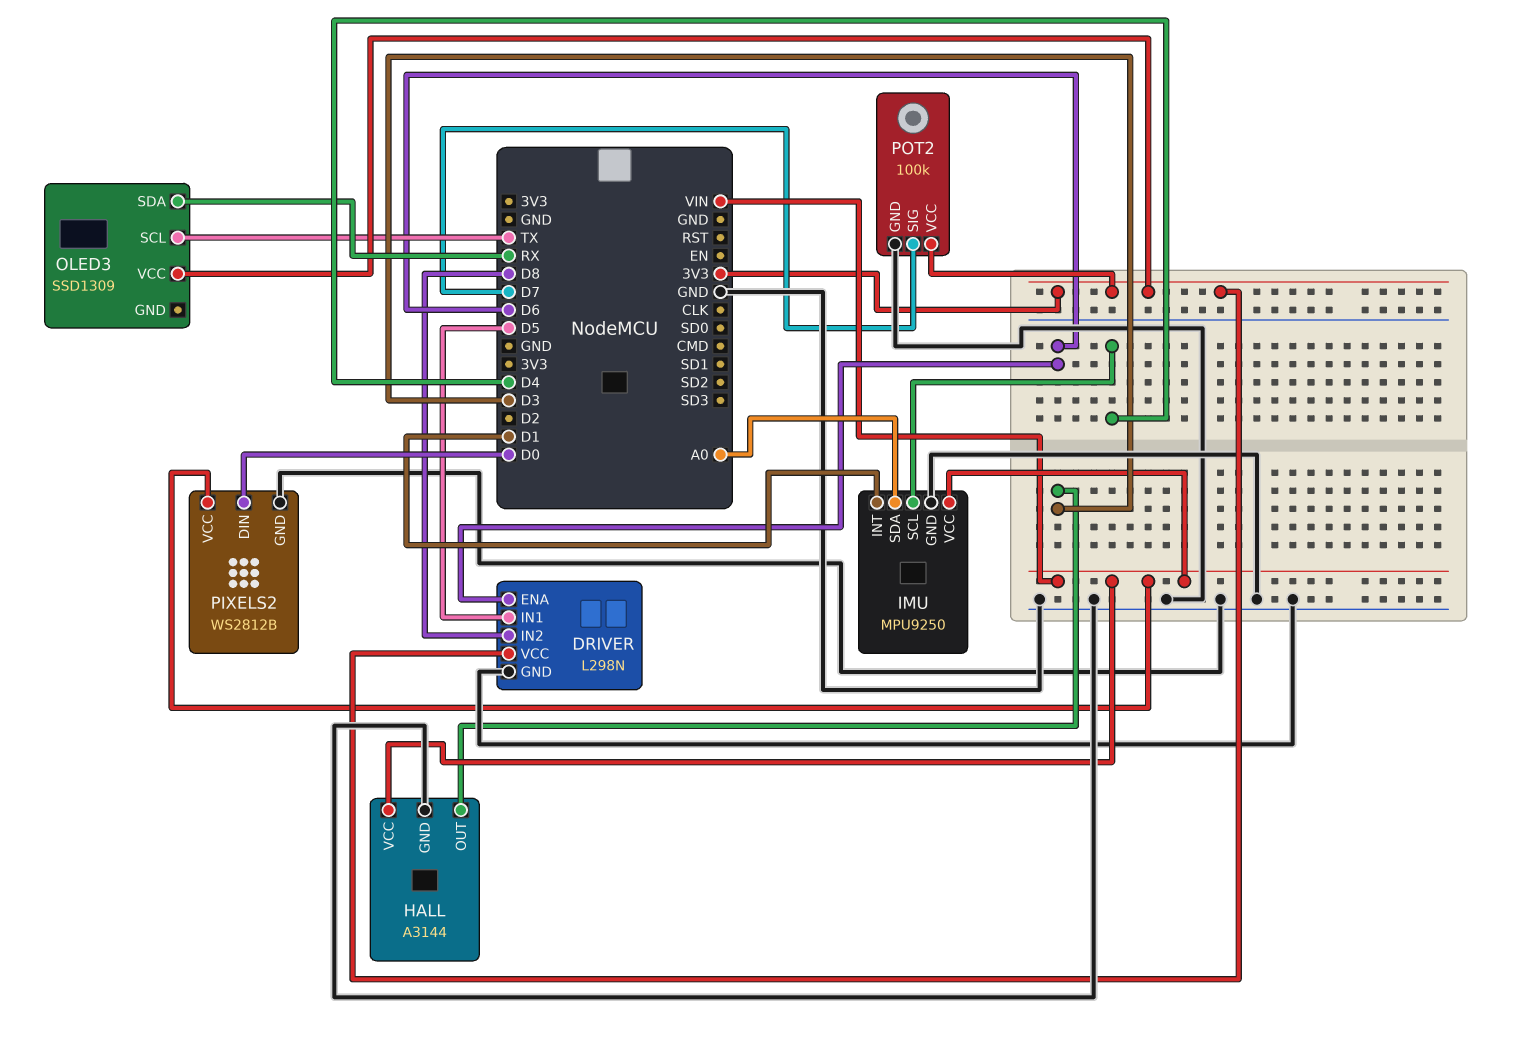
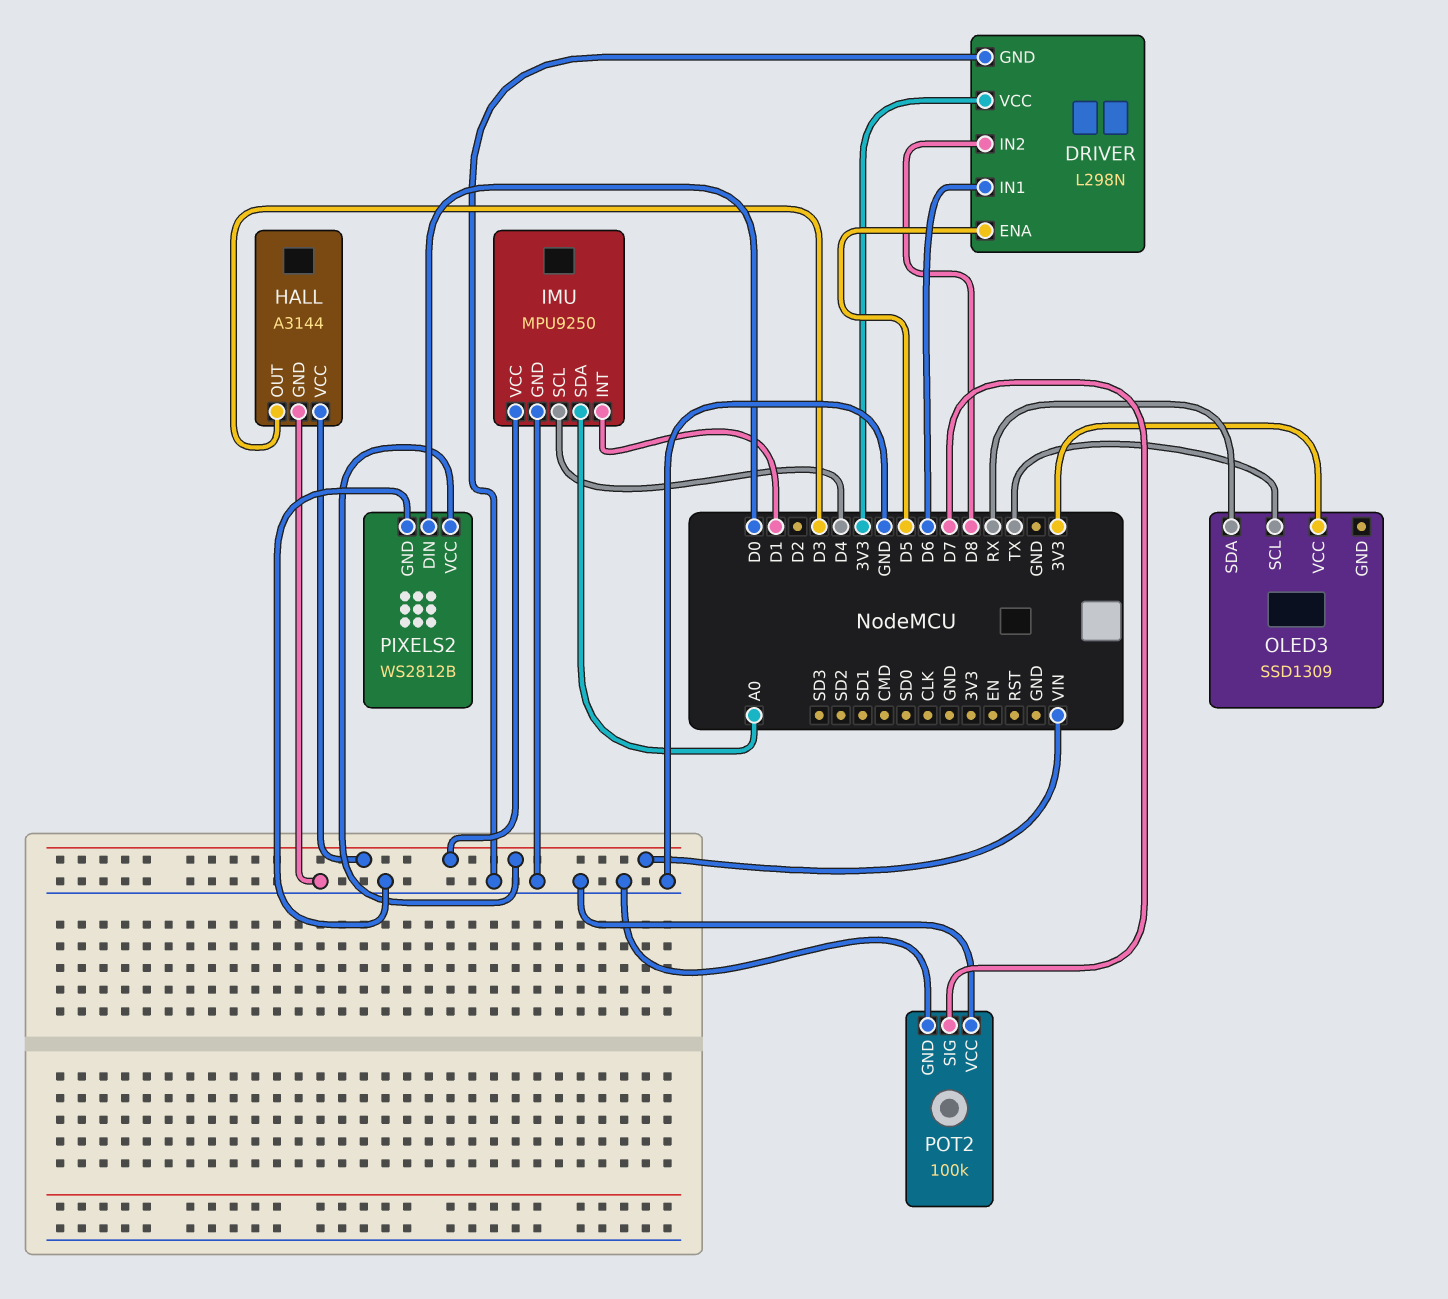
DRIVER pin ENA: D6 -> D5
DRIVER pin IN1: D5 -> D6
POT2 pin VCC: 3V3 -> GND

